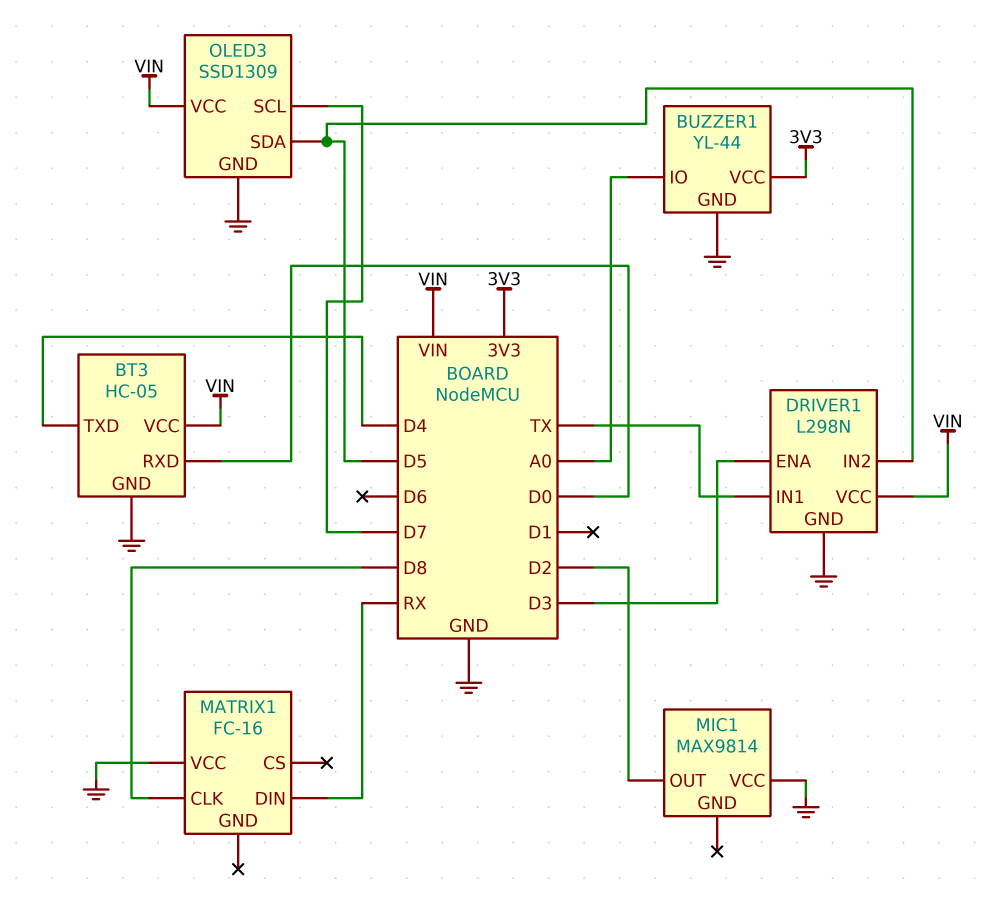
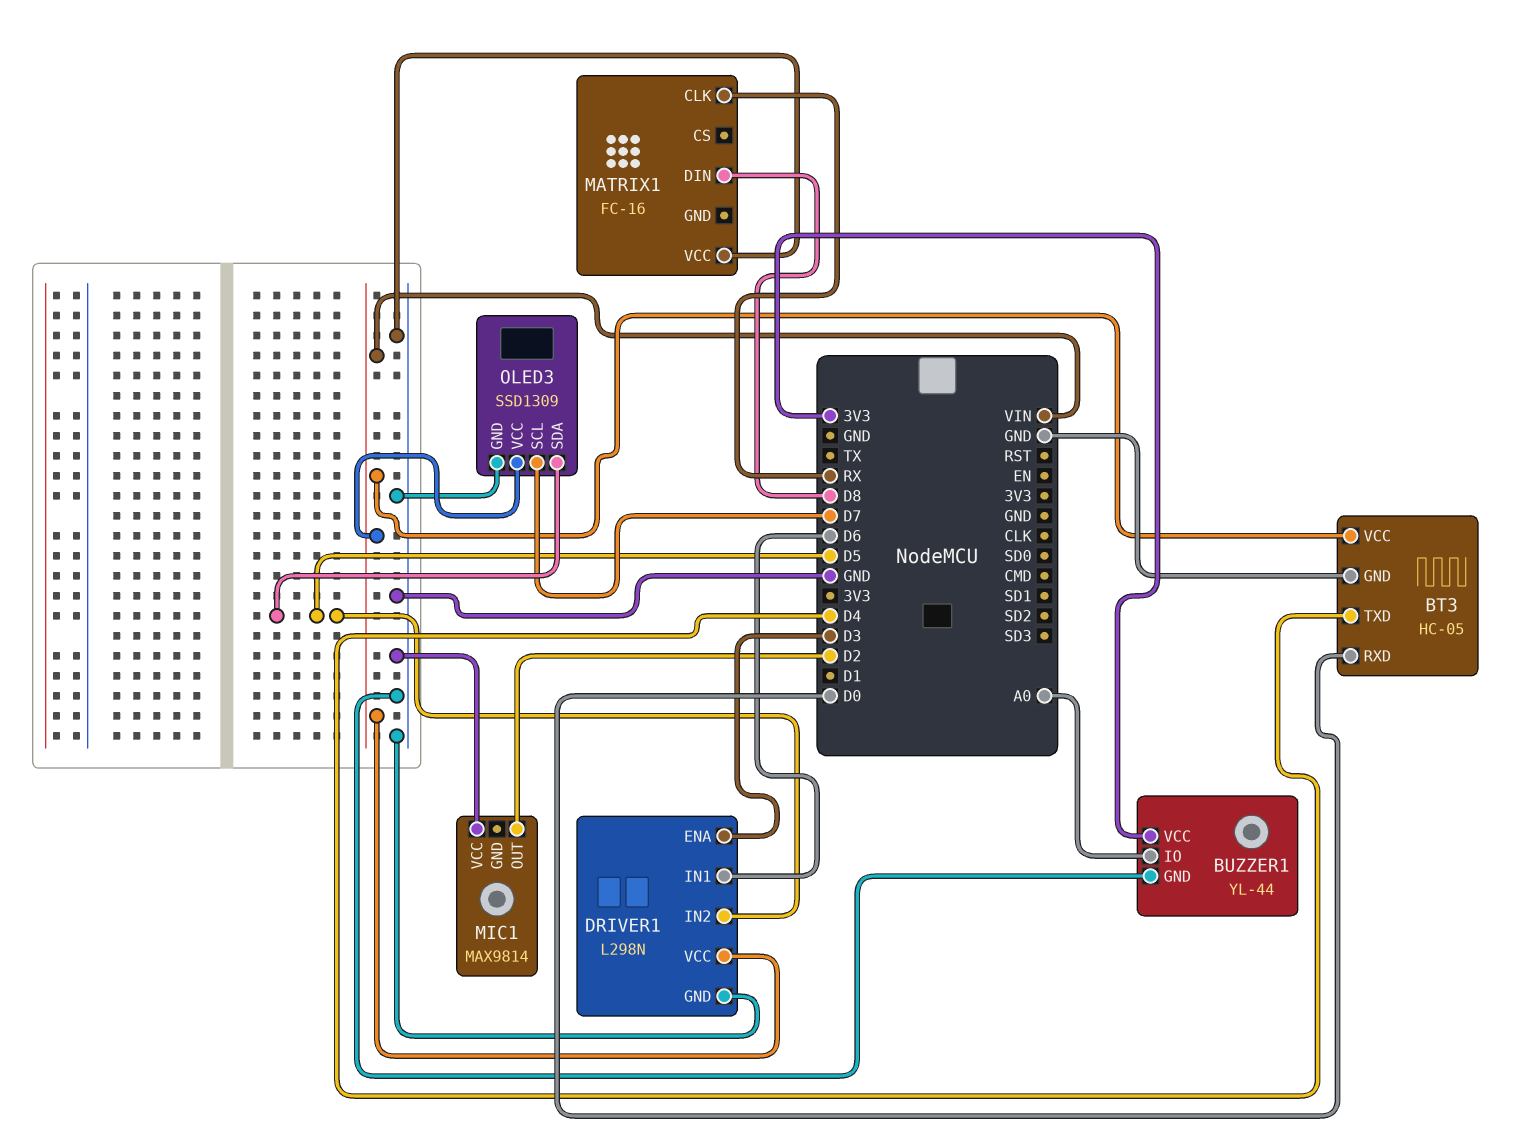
DRIVER1 pin IN1: TX -> D6
MATRIX1 pin CLK: D8 -> RX
MATRIX1 pin DIN: RX -> D8

